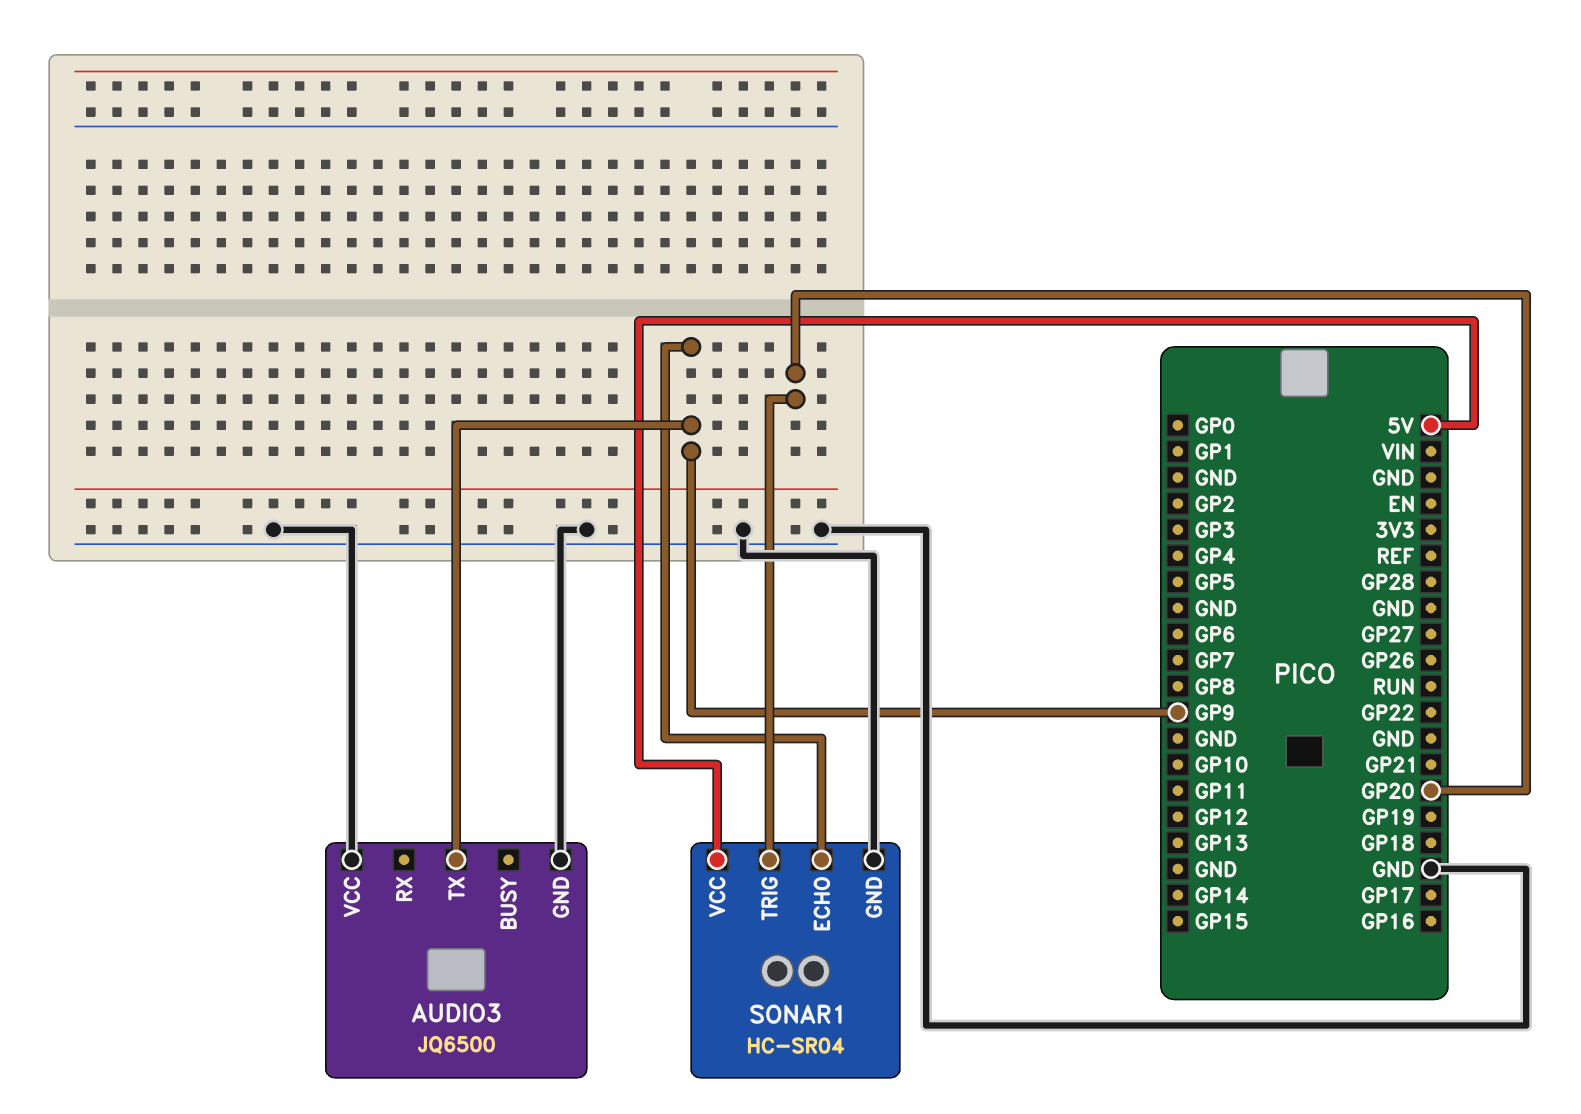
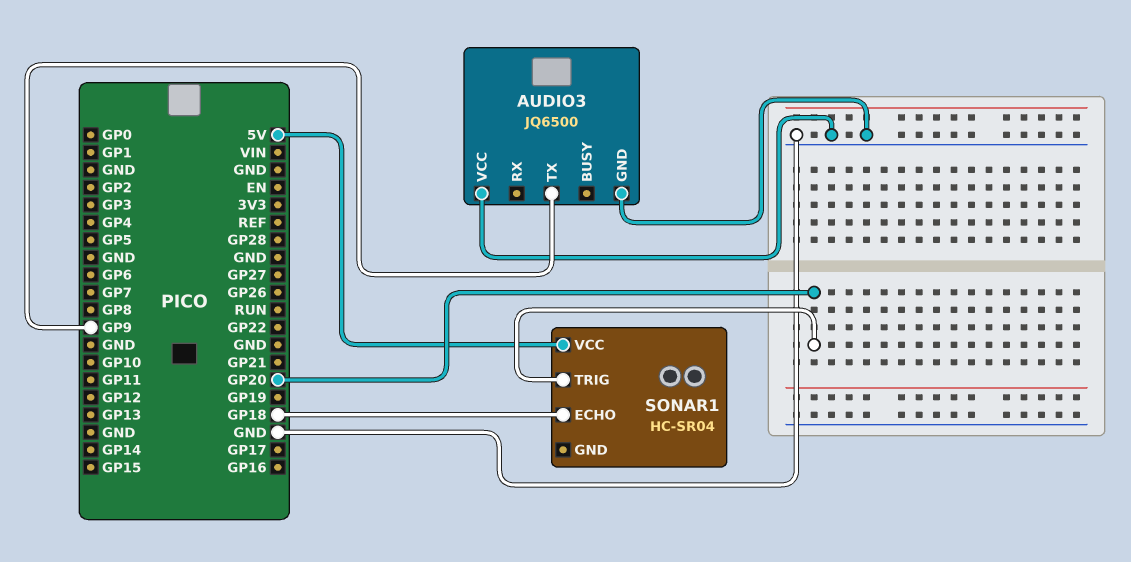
SONAR1 pin ECHO: GP9 -> GP18
SONAR1 pin GND: GND -> none

